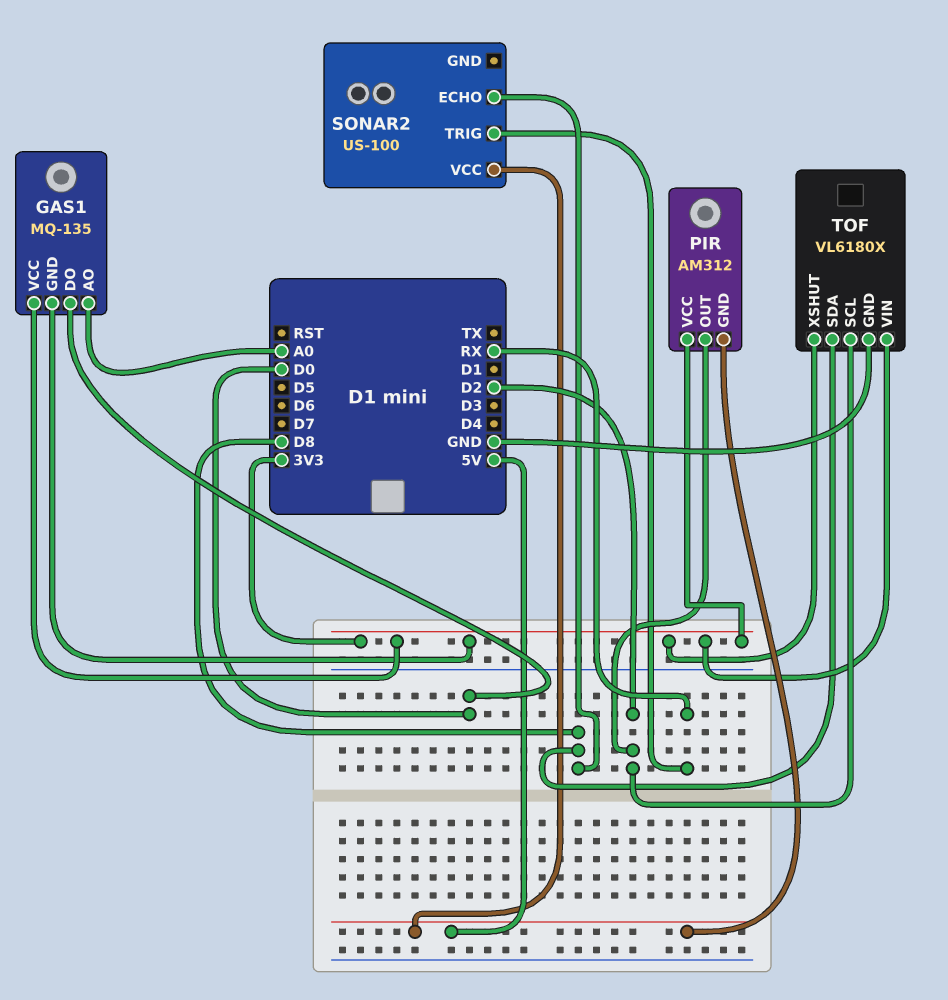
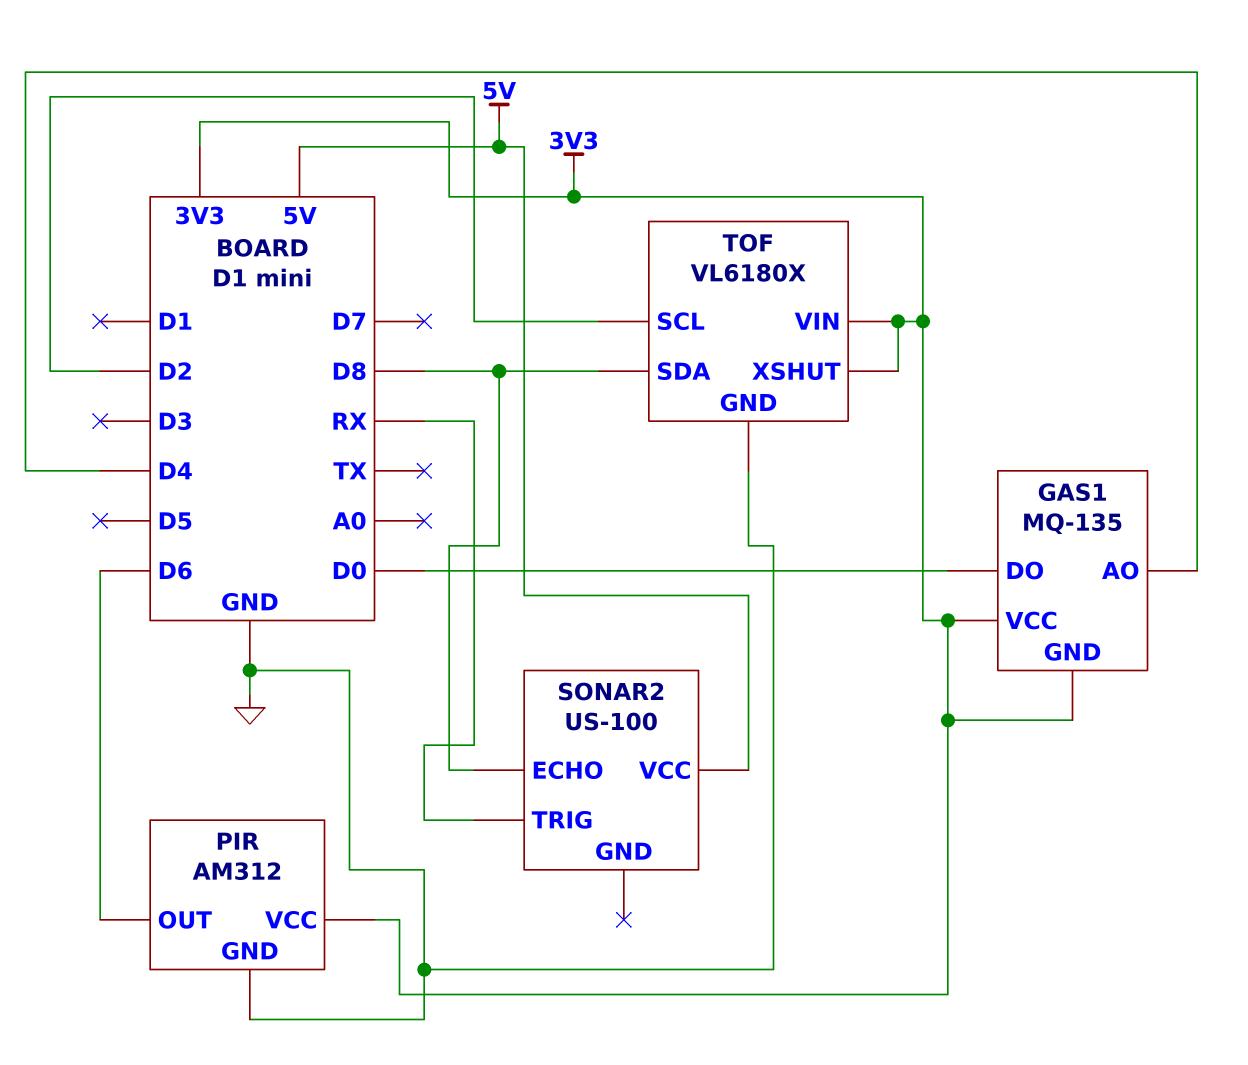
GAS1 pin AO: A0 -> D4
PIR pin GND: 5V -> GND
PIR pin OUT: D2 -> D6

